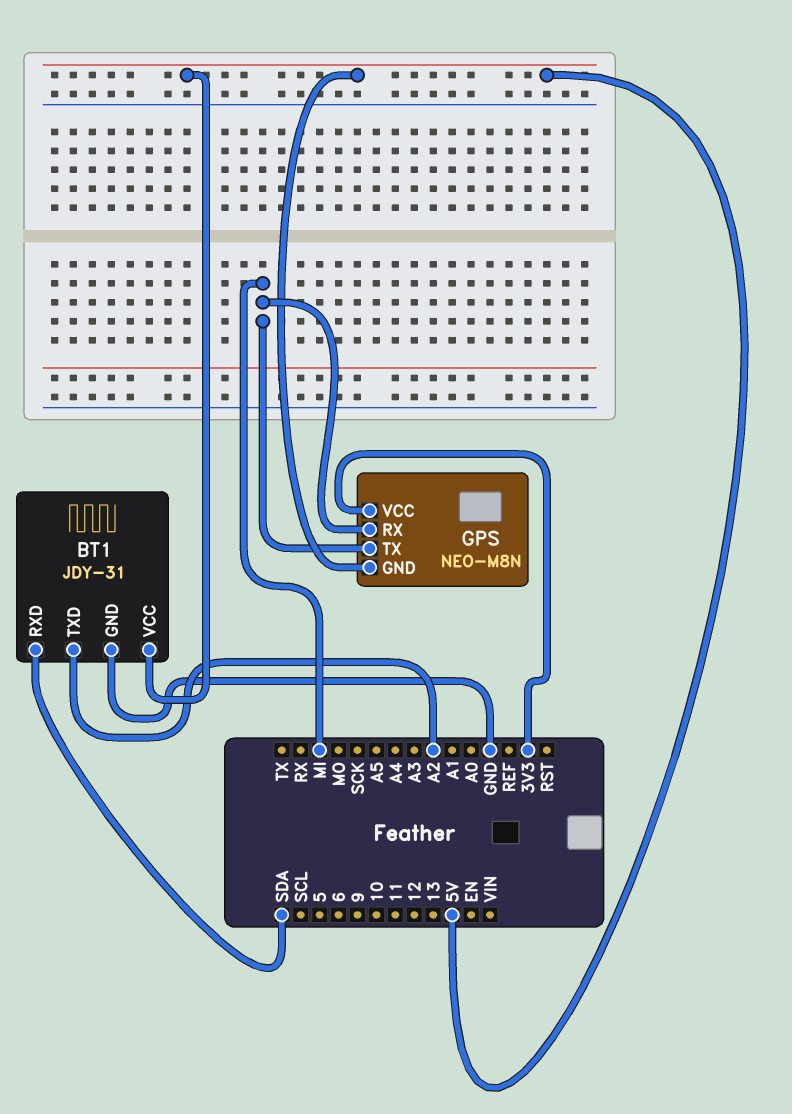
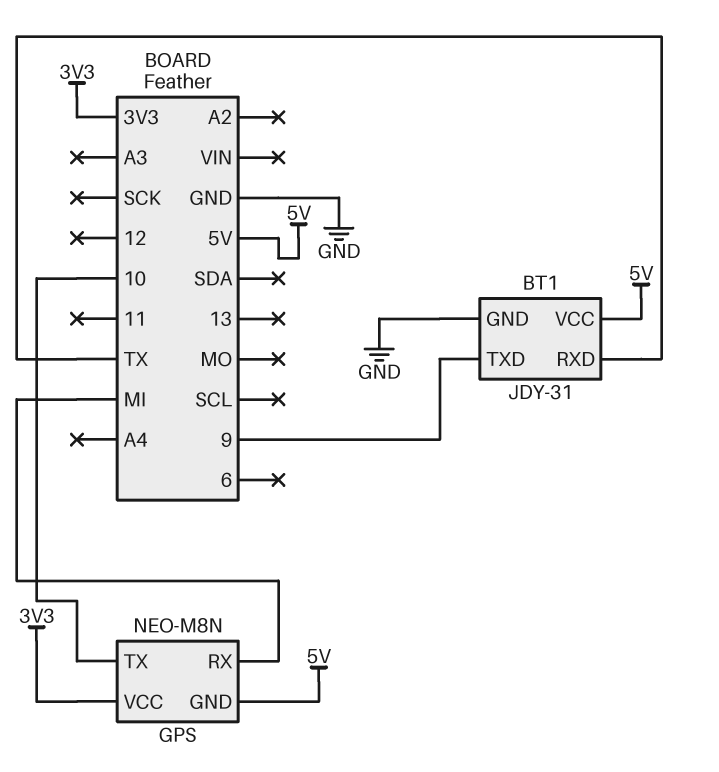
BT1 pin RXD: SDA -> TX
BT1 pin TXD: A2 -> 9
GPS pin TX: MI -> 10

